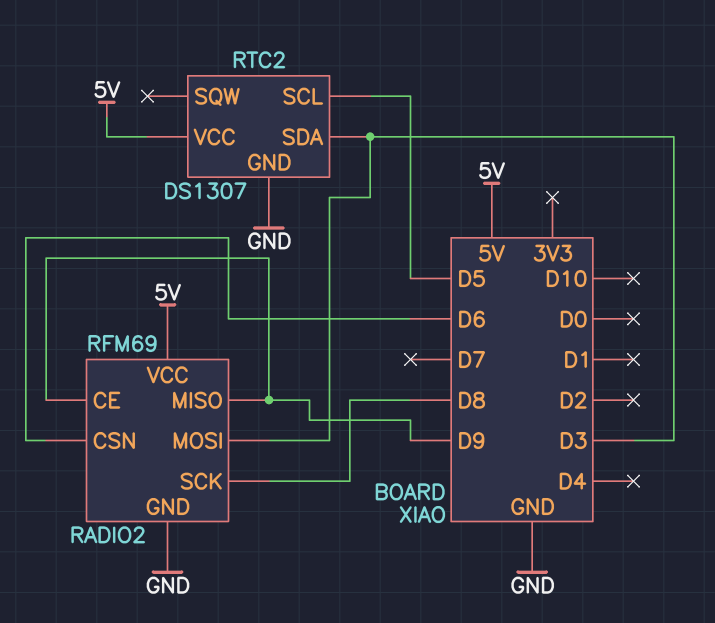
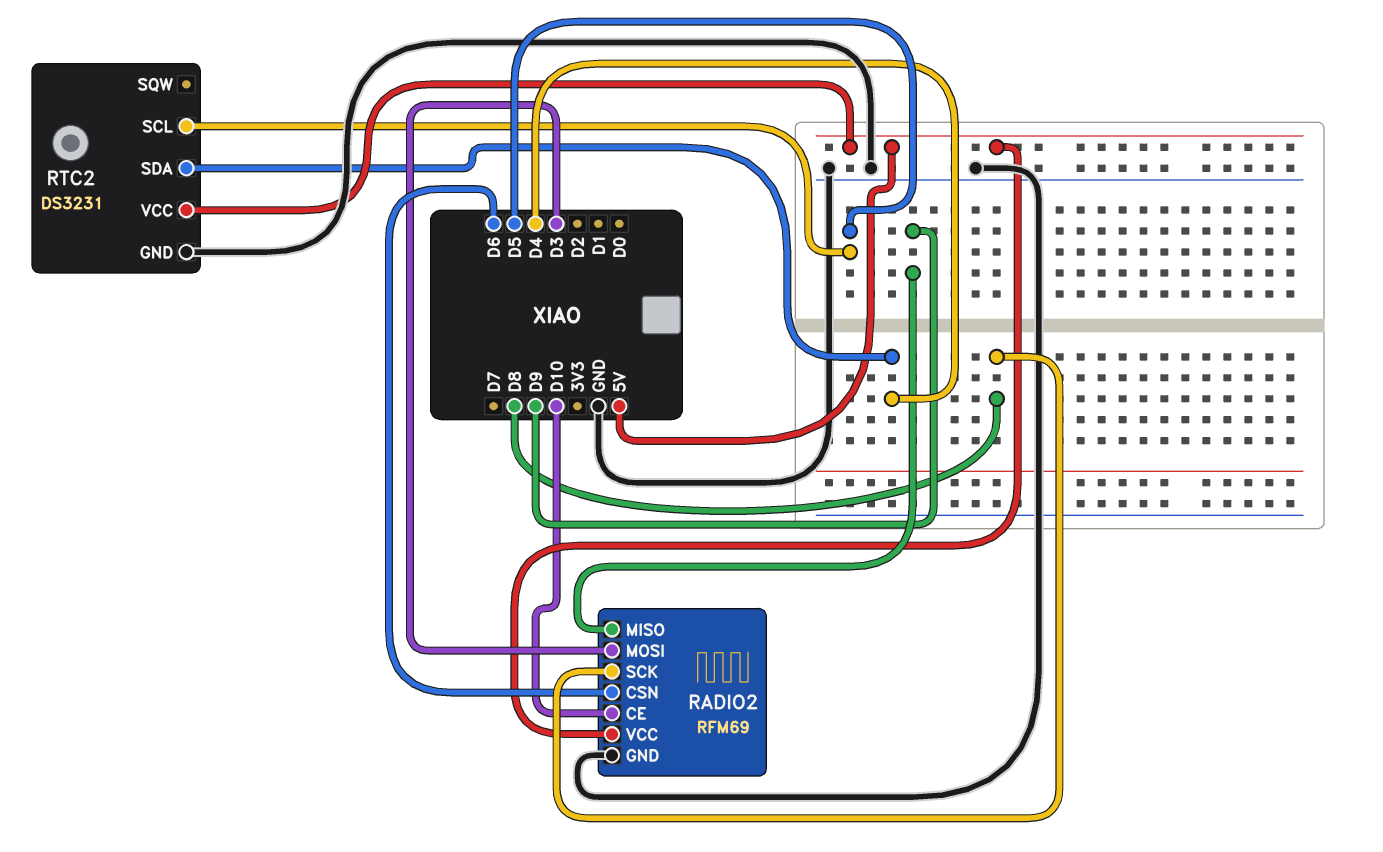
RADIO2 pin CE: D9 -> D10
RTC2: DS1307 -> DS3231
RTC2 pin SDA: D3 -> D4

